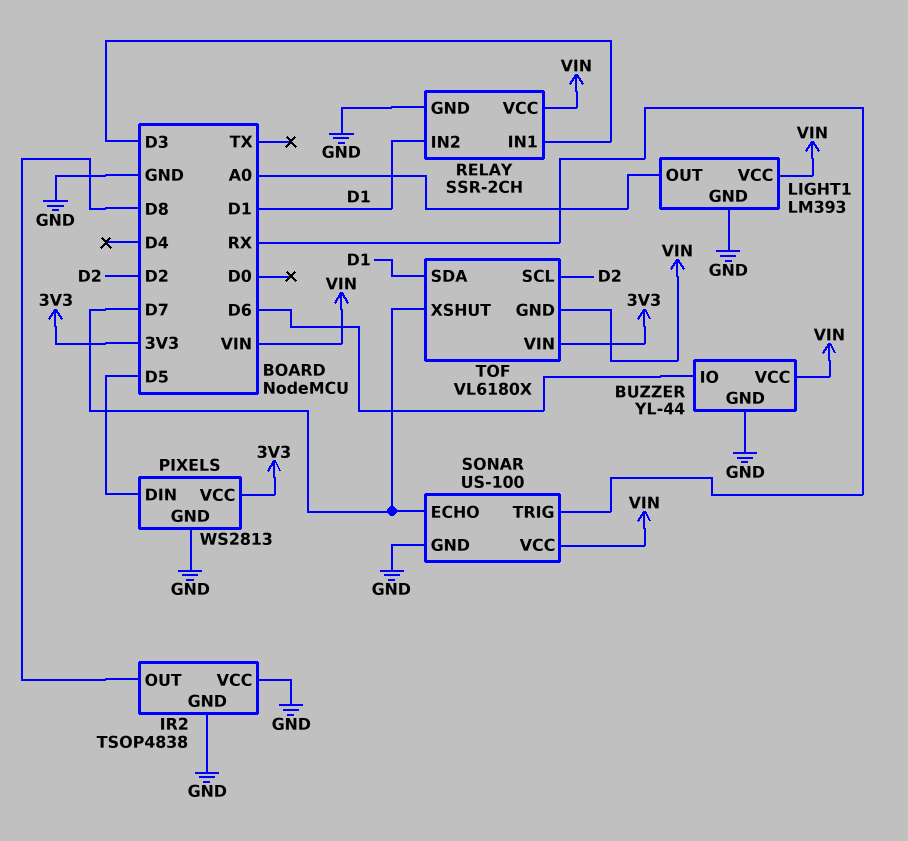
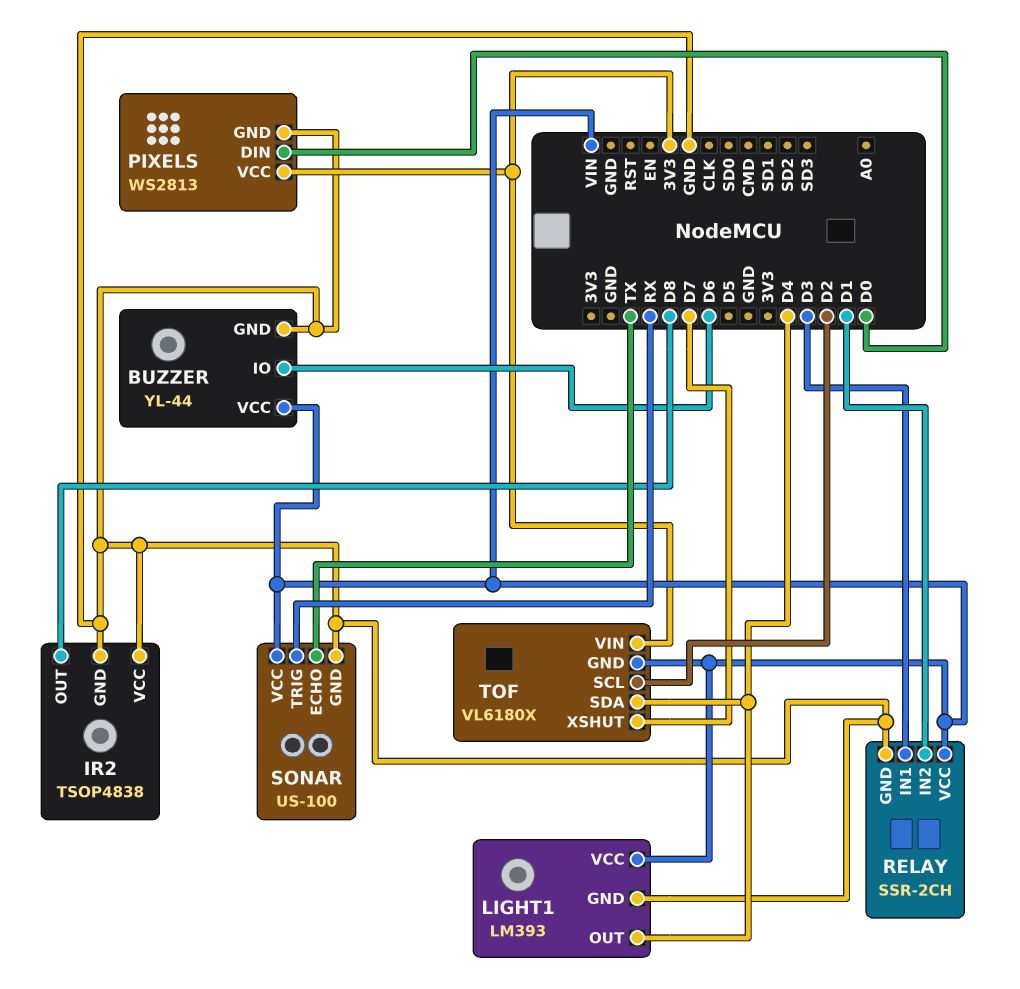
LIGHT1 pin OUT: A0 -> D4
PIXELS pin DIN: D5 -> D0
SONAR pin ECHO: D7 -> TX
TOF pin SDA: D1 -> D4

